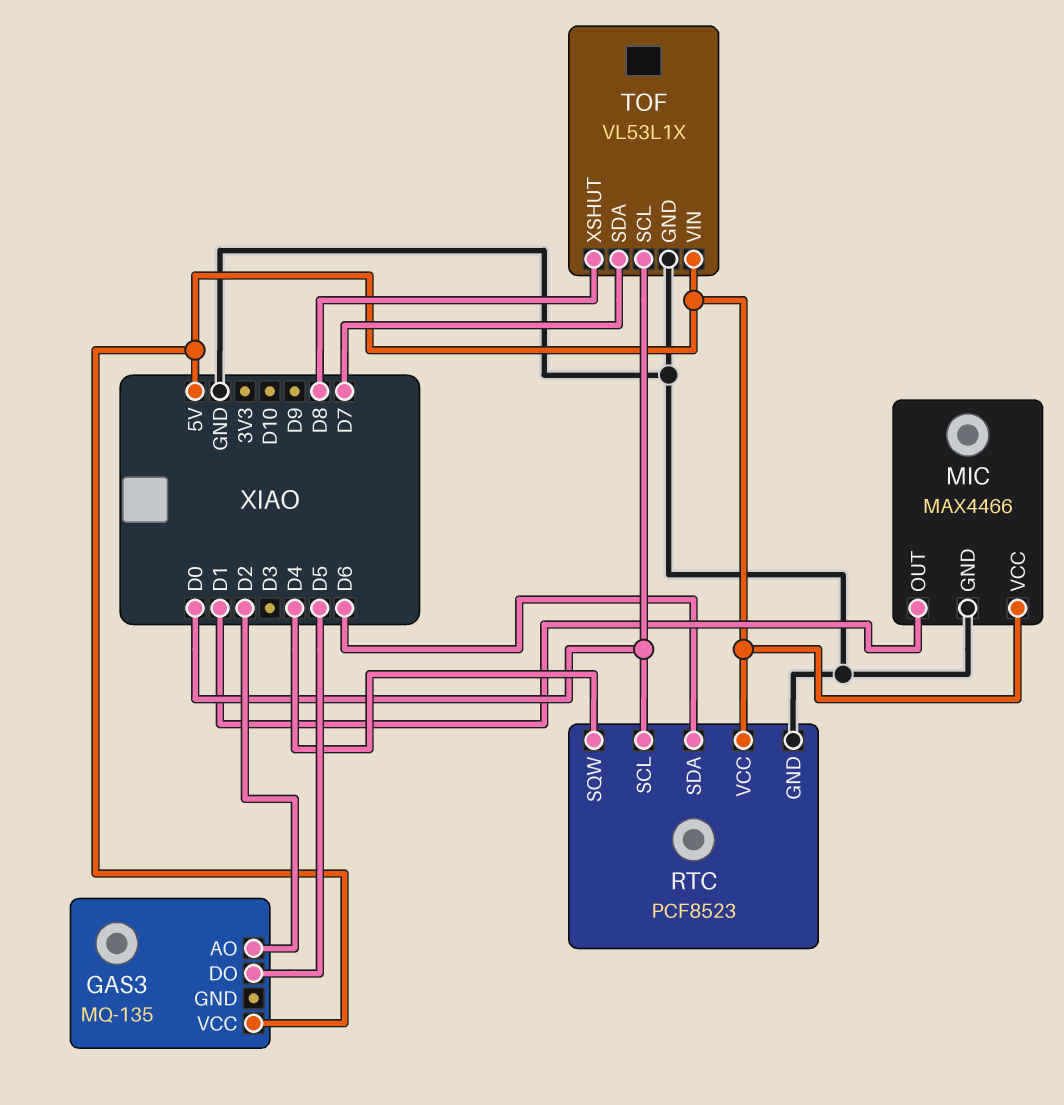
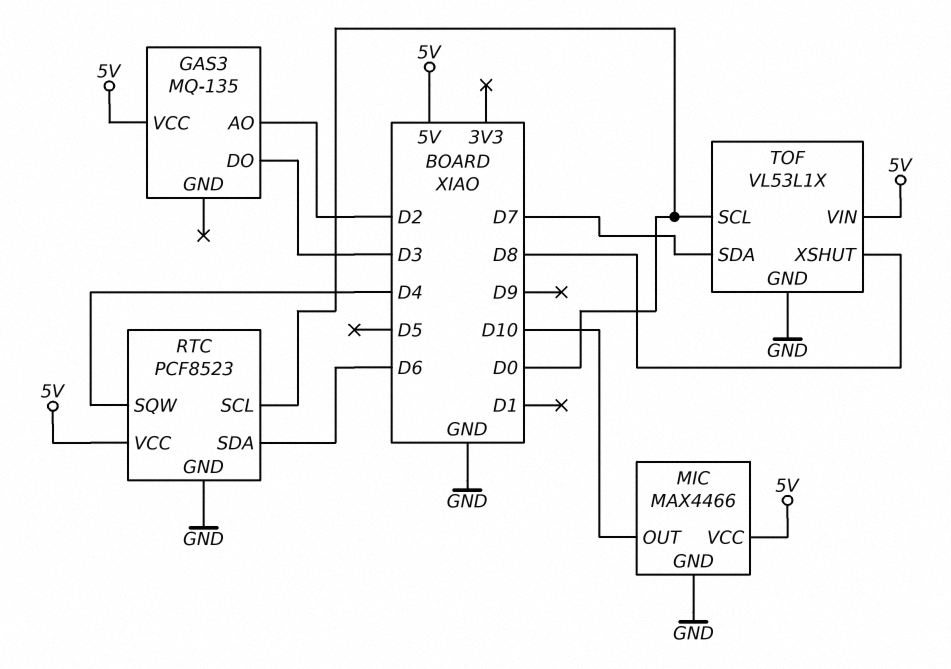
GAS3 pin DO: D5 -> D3
MIC pin OUT: D1 -> D10

